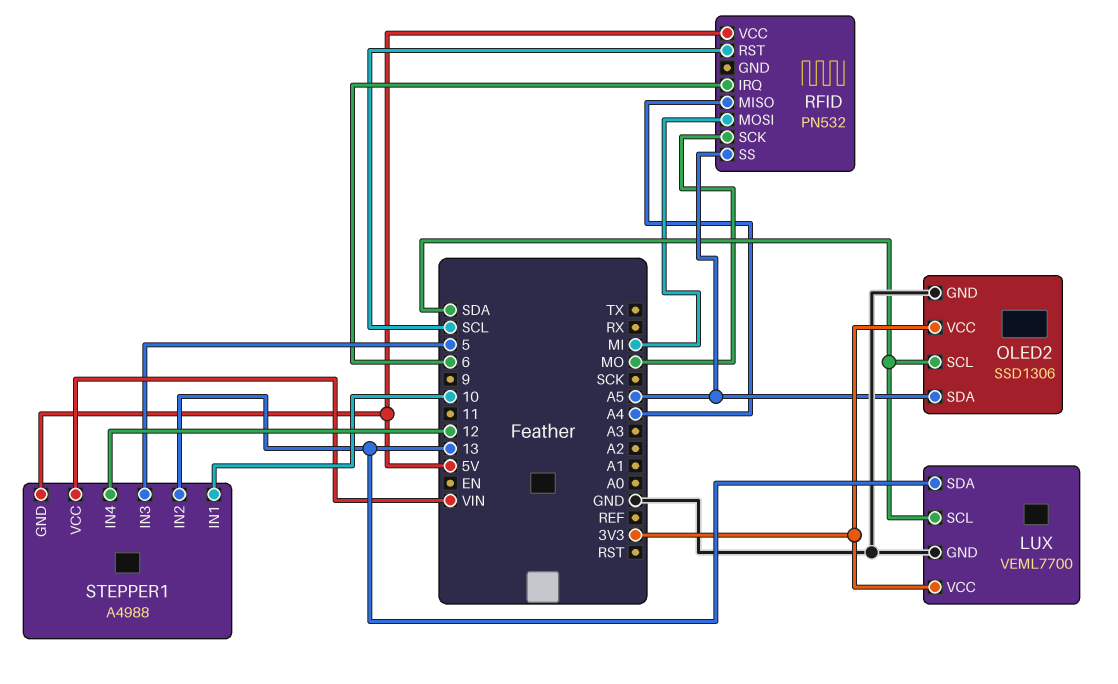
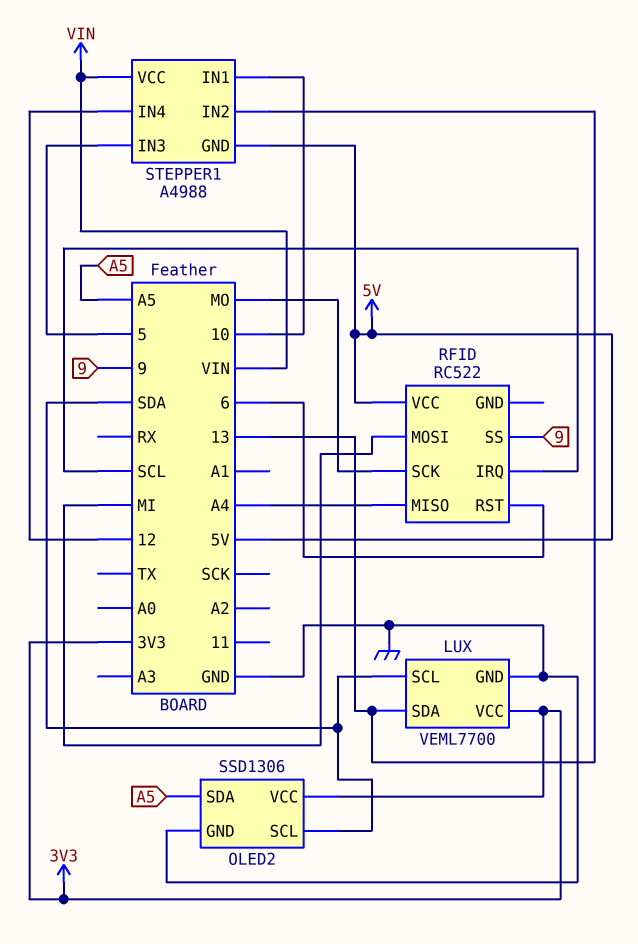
RFID: PN532 -> RC522
RFID pin IRQ: 6 -> SCL
RFID pin RST: SCL -> 6
RFID pin SS: A5 -> 9

